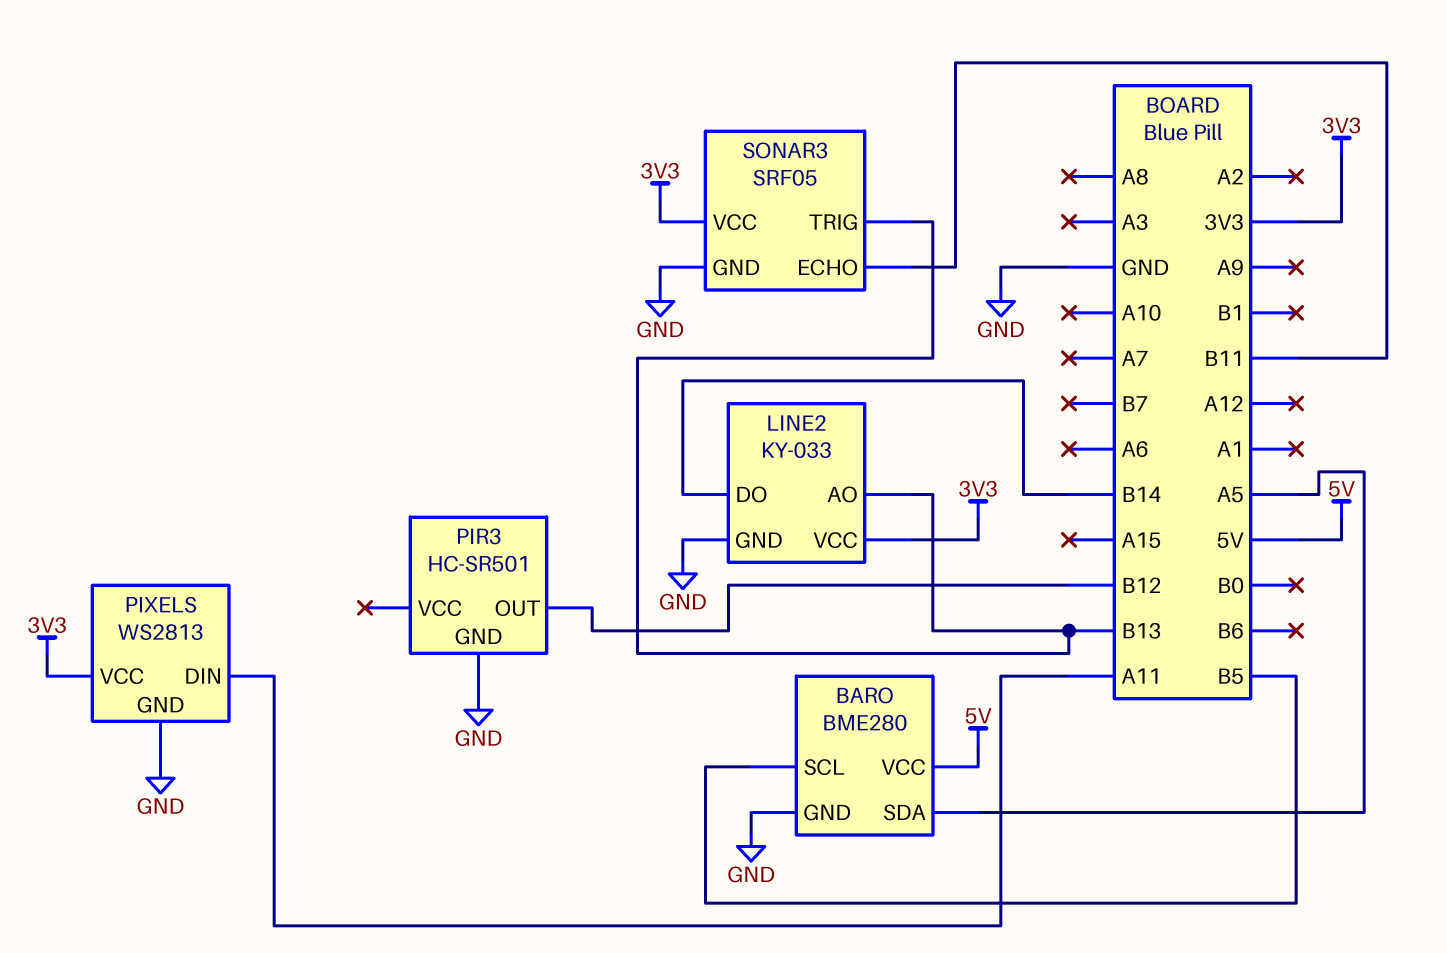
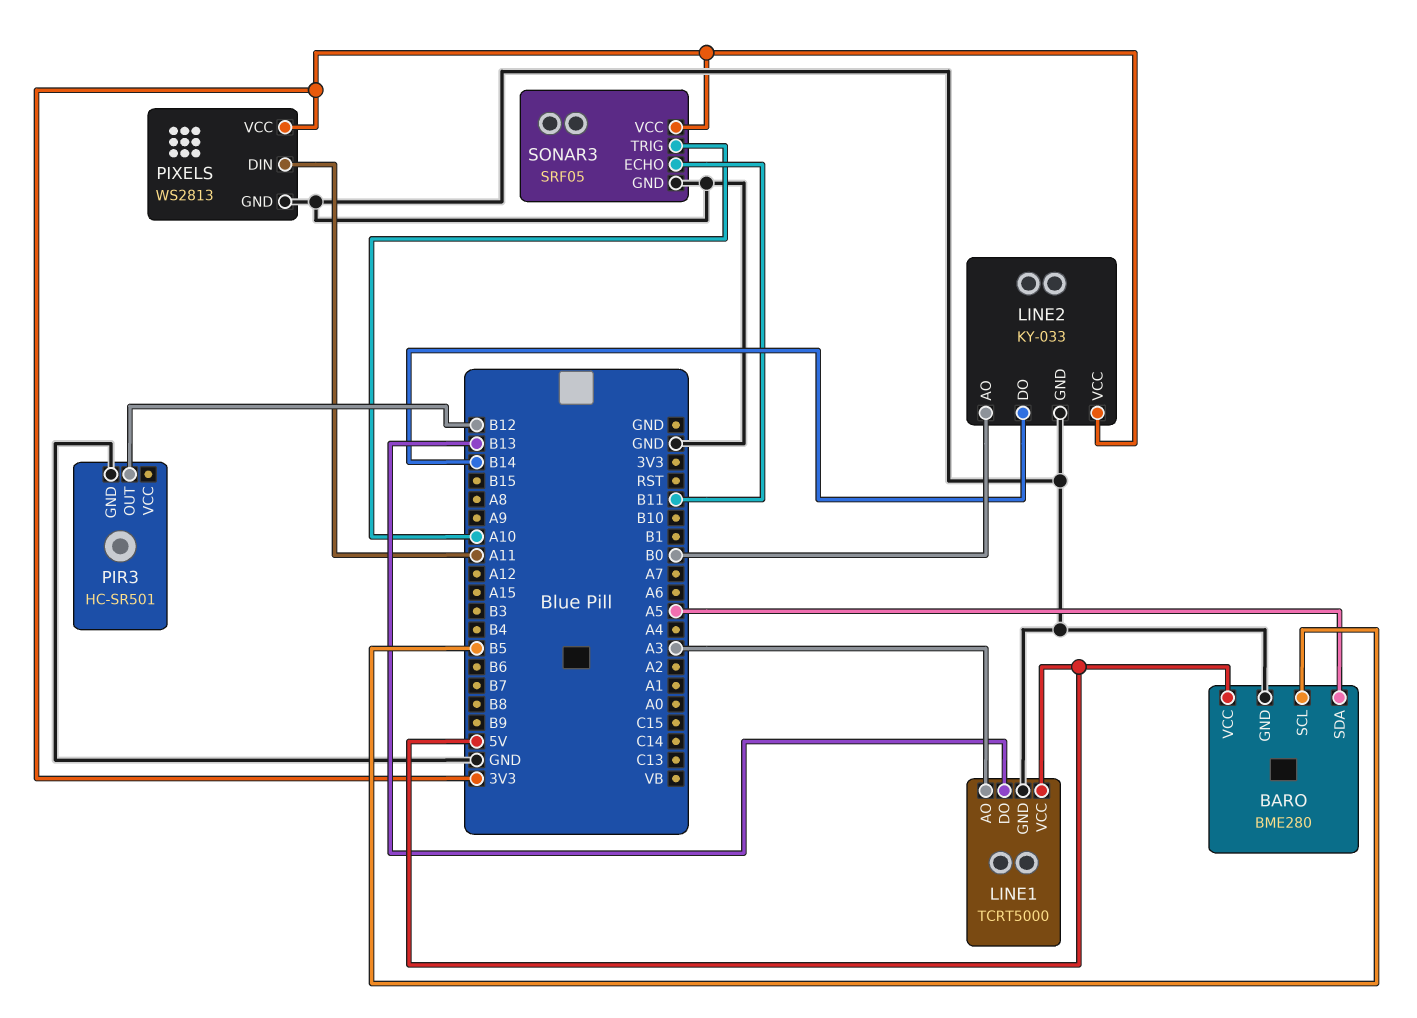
LINE1: none -> TCRT5000
LINE1 pin AO: none -> A3
LINE1 pin DO: none -> B13
LINE1 pin GND: none -> GND
LINE1 pin VCC: none -> 5V
LINE2 pin AO: B13 -> B0
SONAR3 pin TRIG: B13 -> A10

